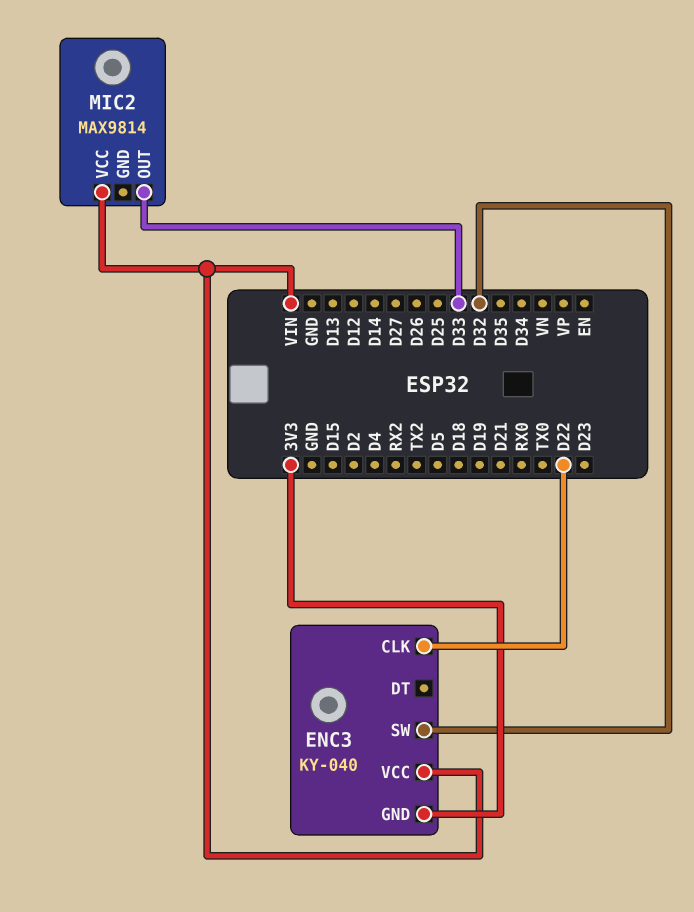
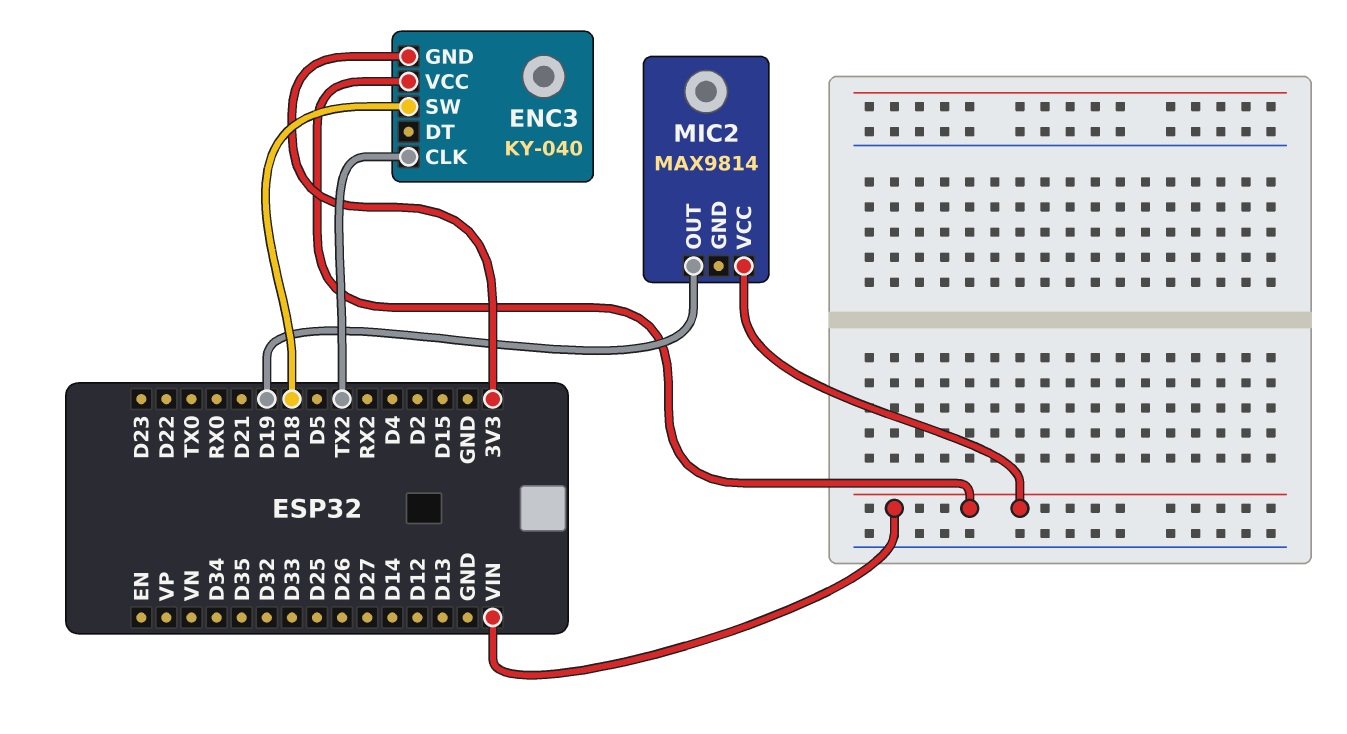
ENC3 pin CLK: D22 -> TX2
ENC3 pin SW: D32 -> D18
MIC2 pin OUT: D33 -> D19

